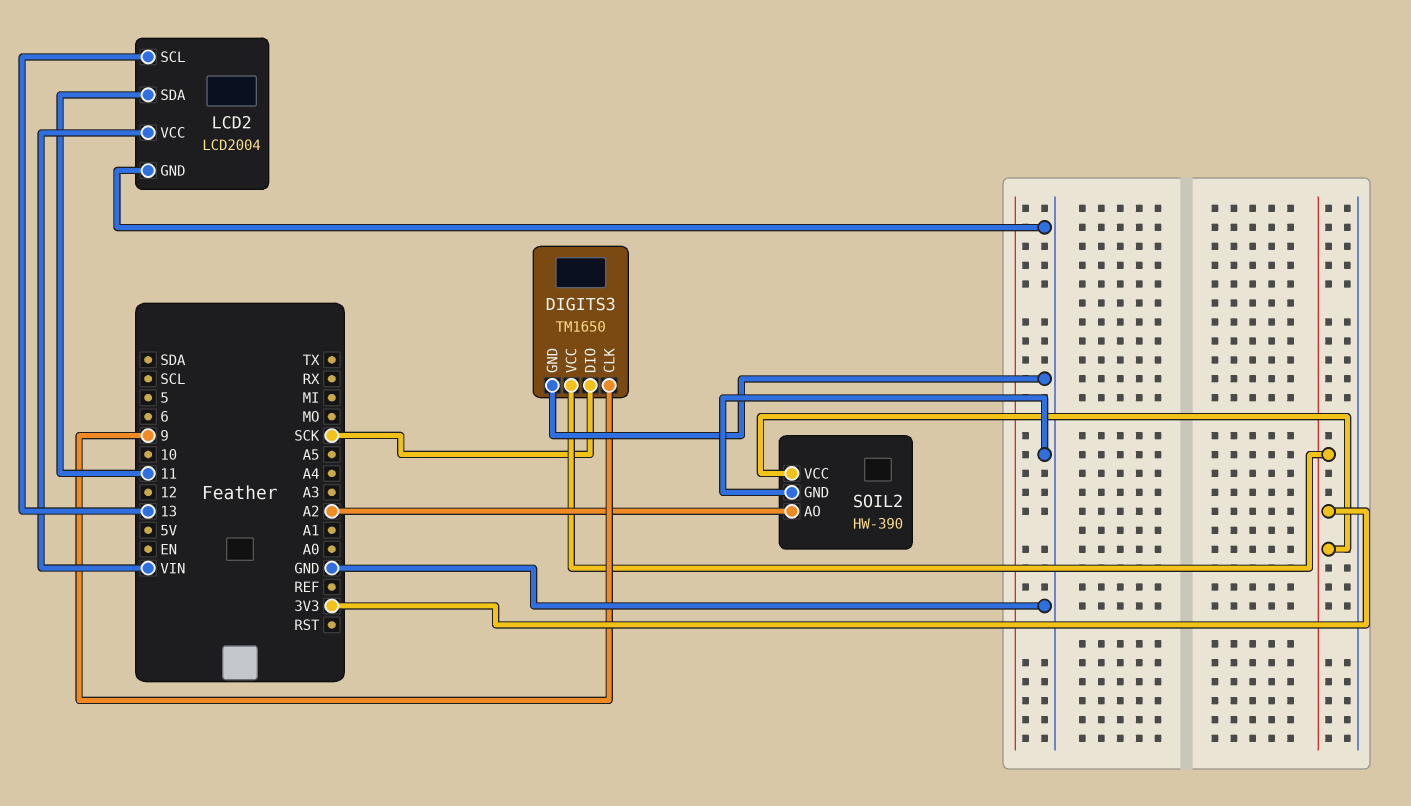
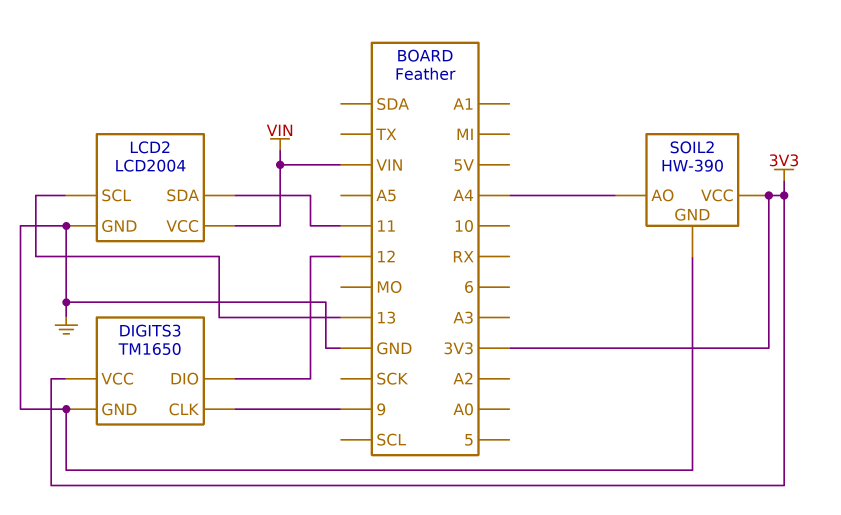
DIGITS3 pin DIO: SCK -> 12
SOIL2 pin AO: A2 -> A4

